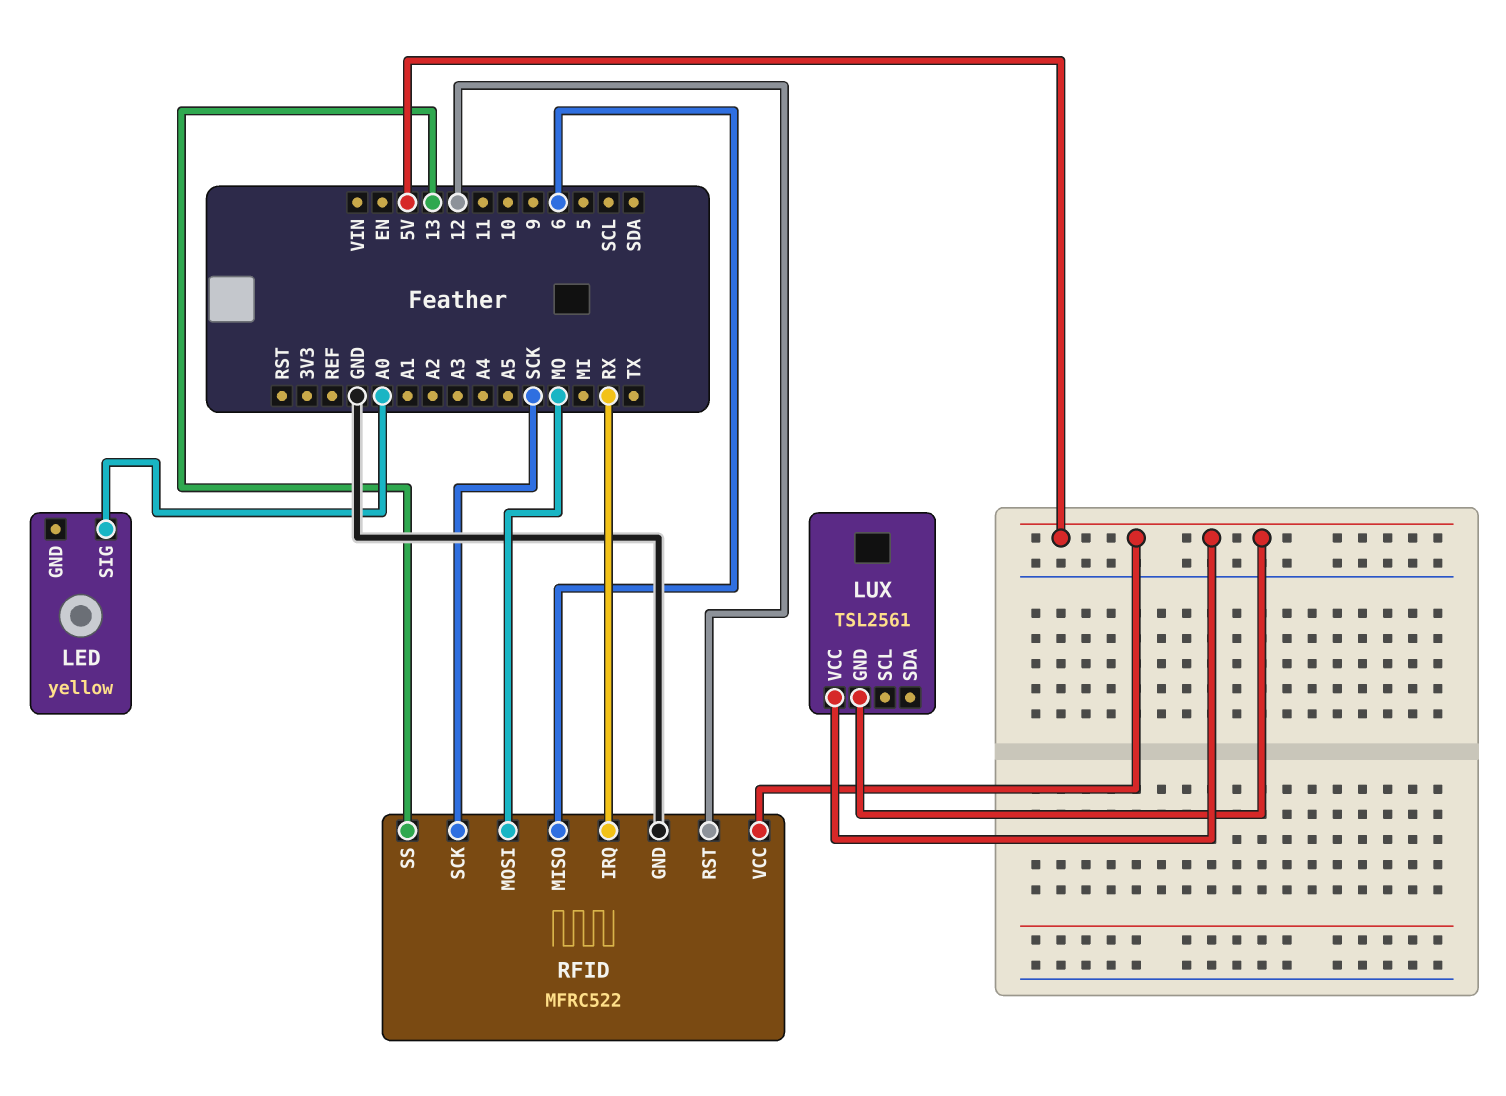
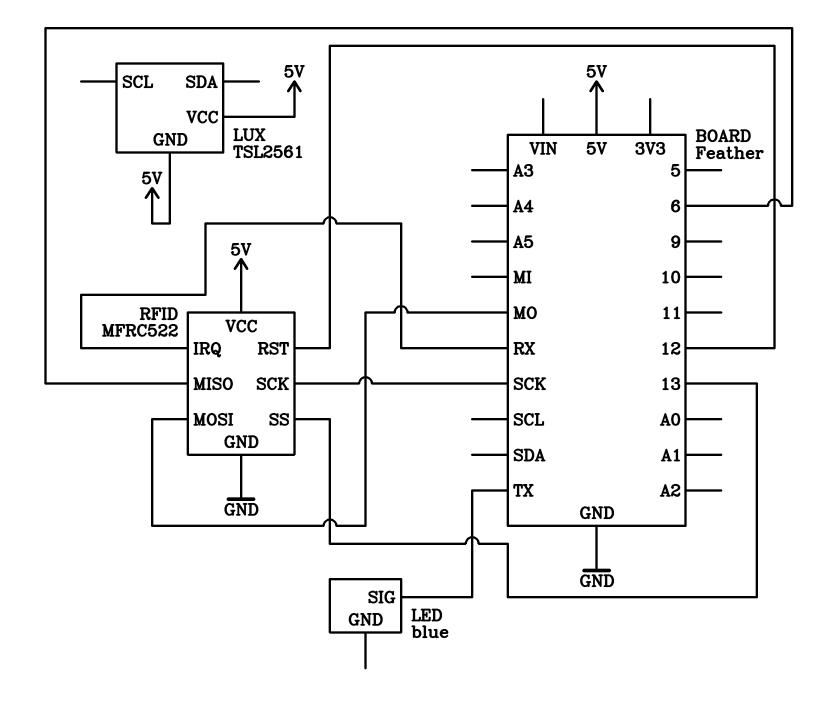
LED: yellow -> blue
LED pin SIG: A0 -> TX

